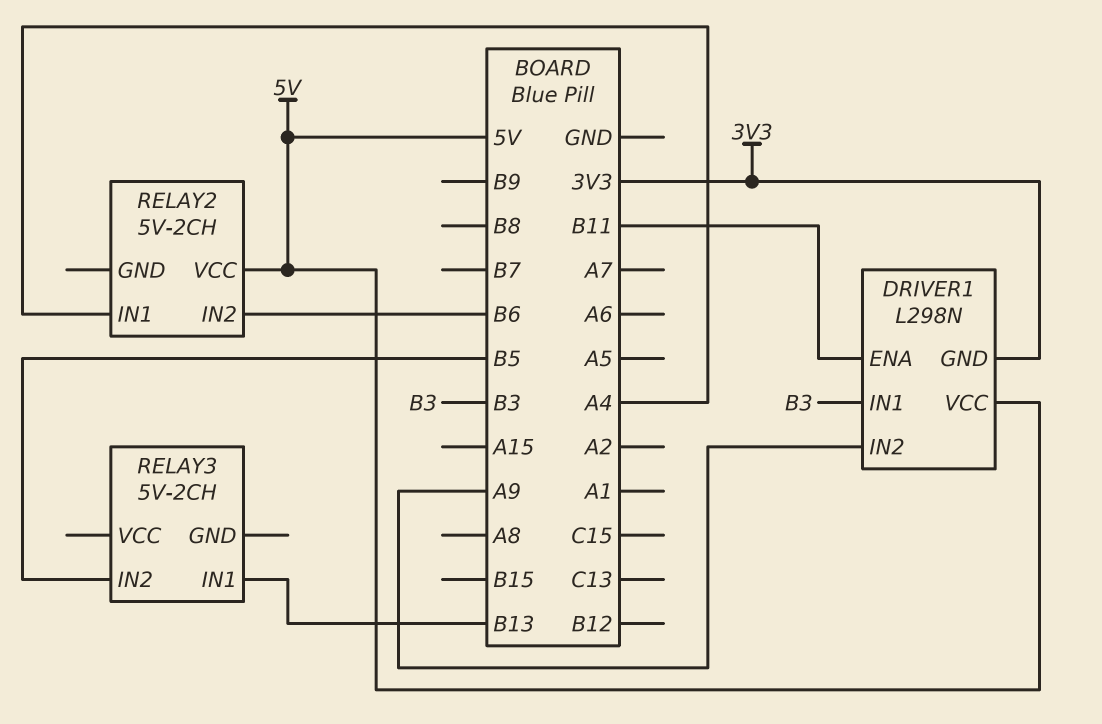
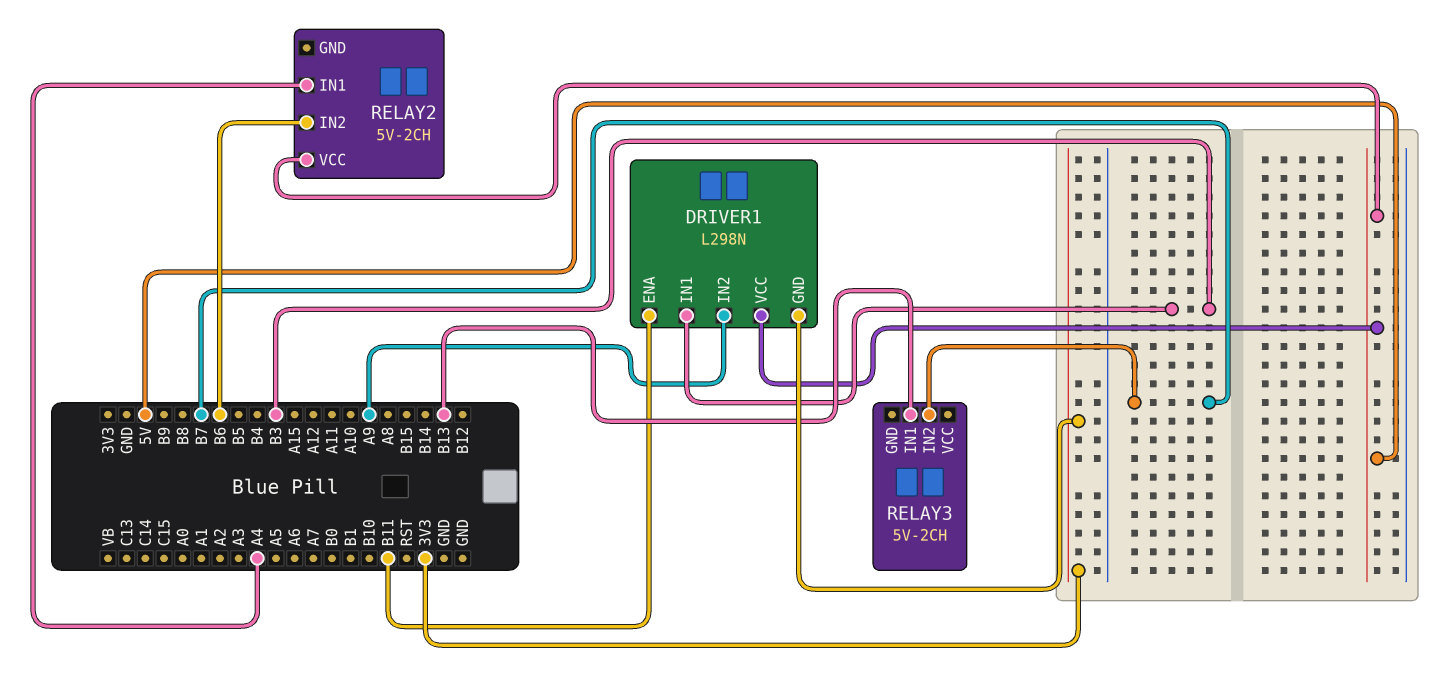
RELAY3 pin IN2: B5 -> B7

